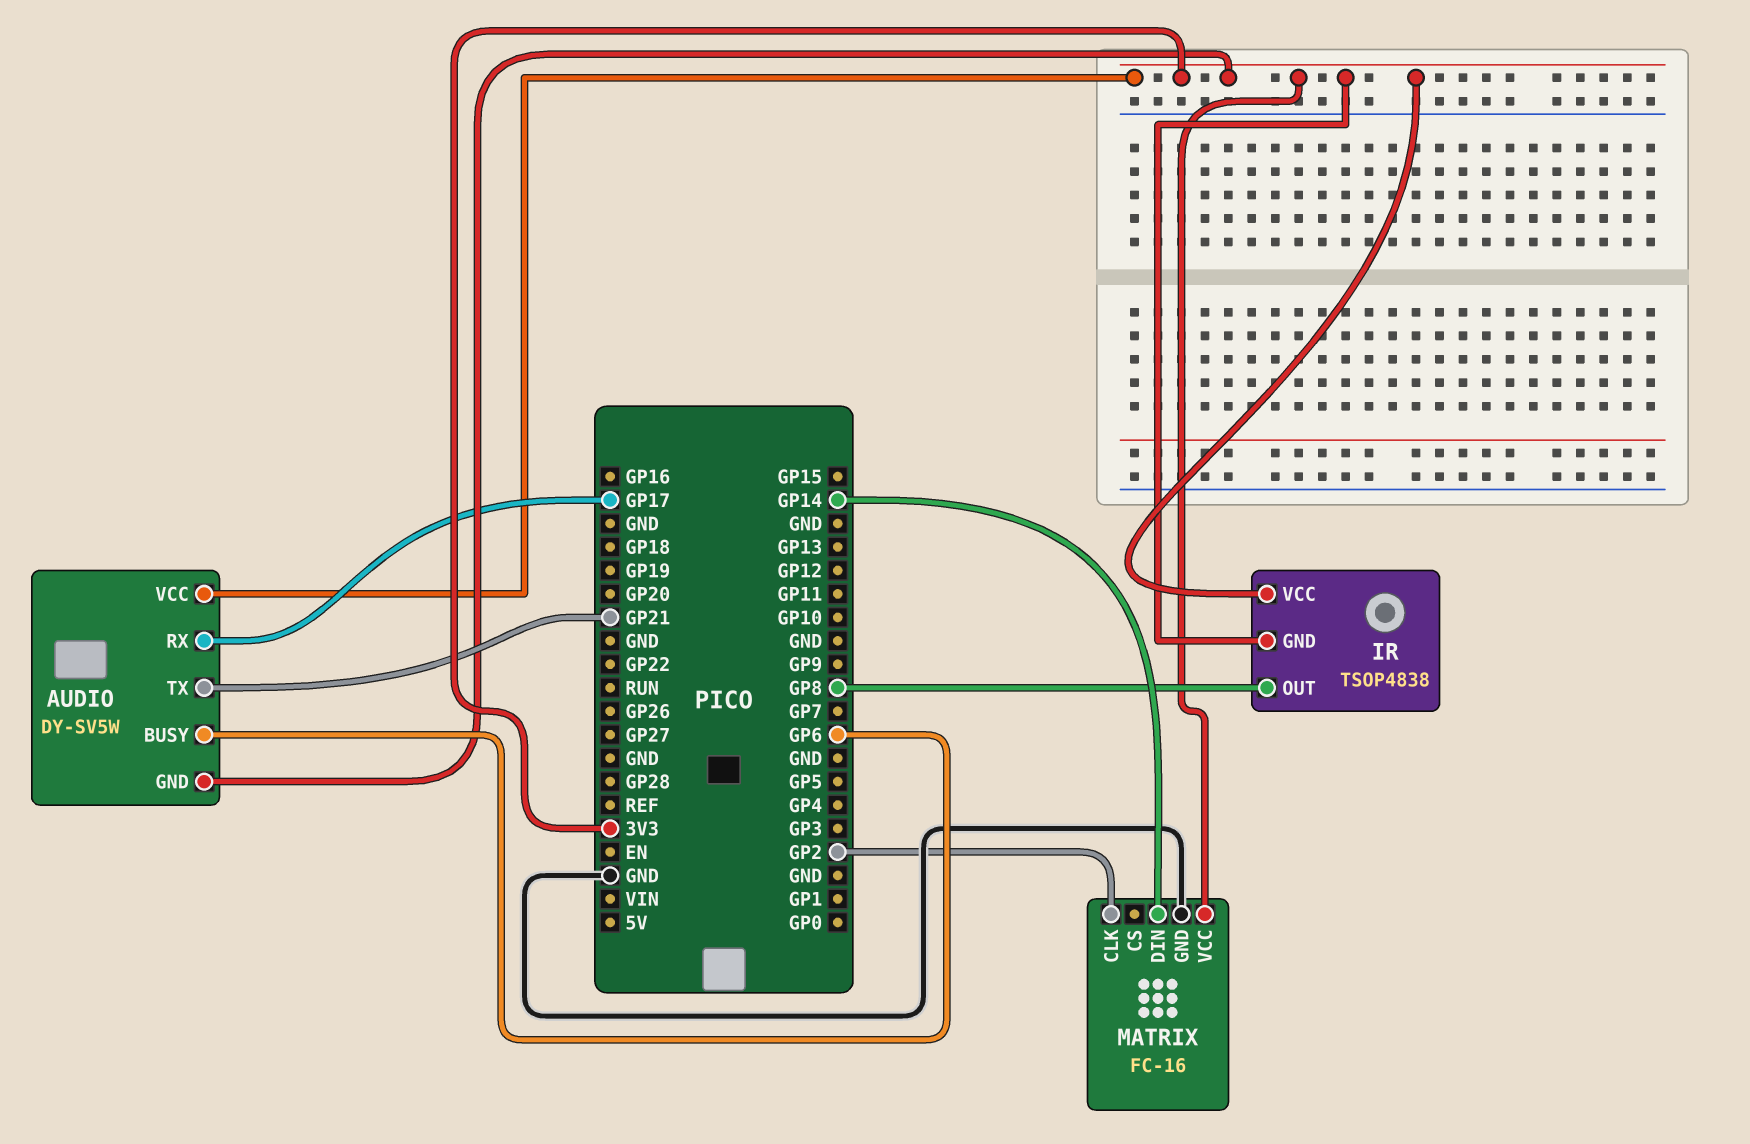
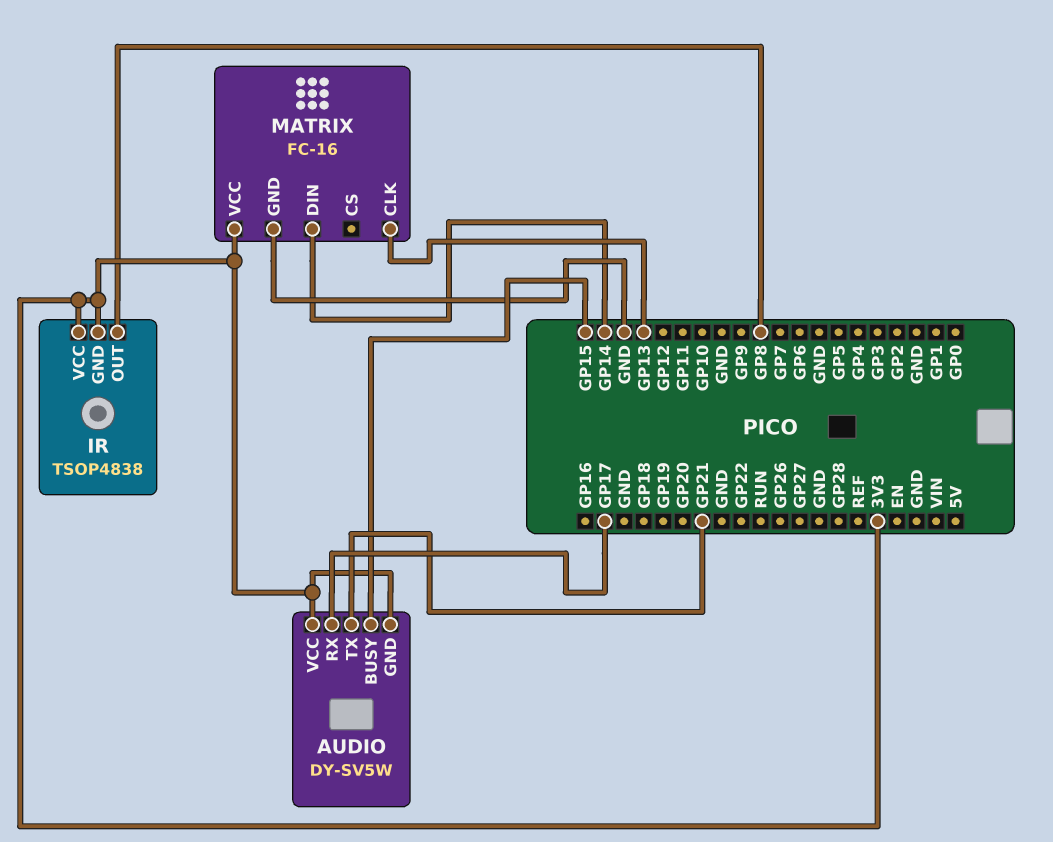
AUDIO pin BUSY: GP6 -> GP15
MATRIX pin CLK: GP2 -> GP13

